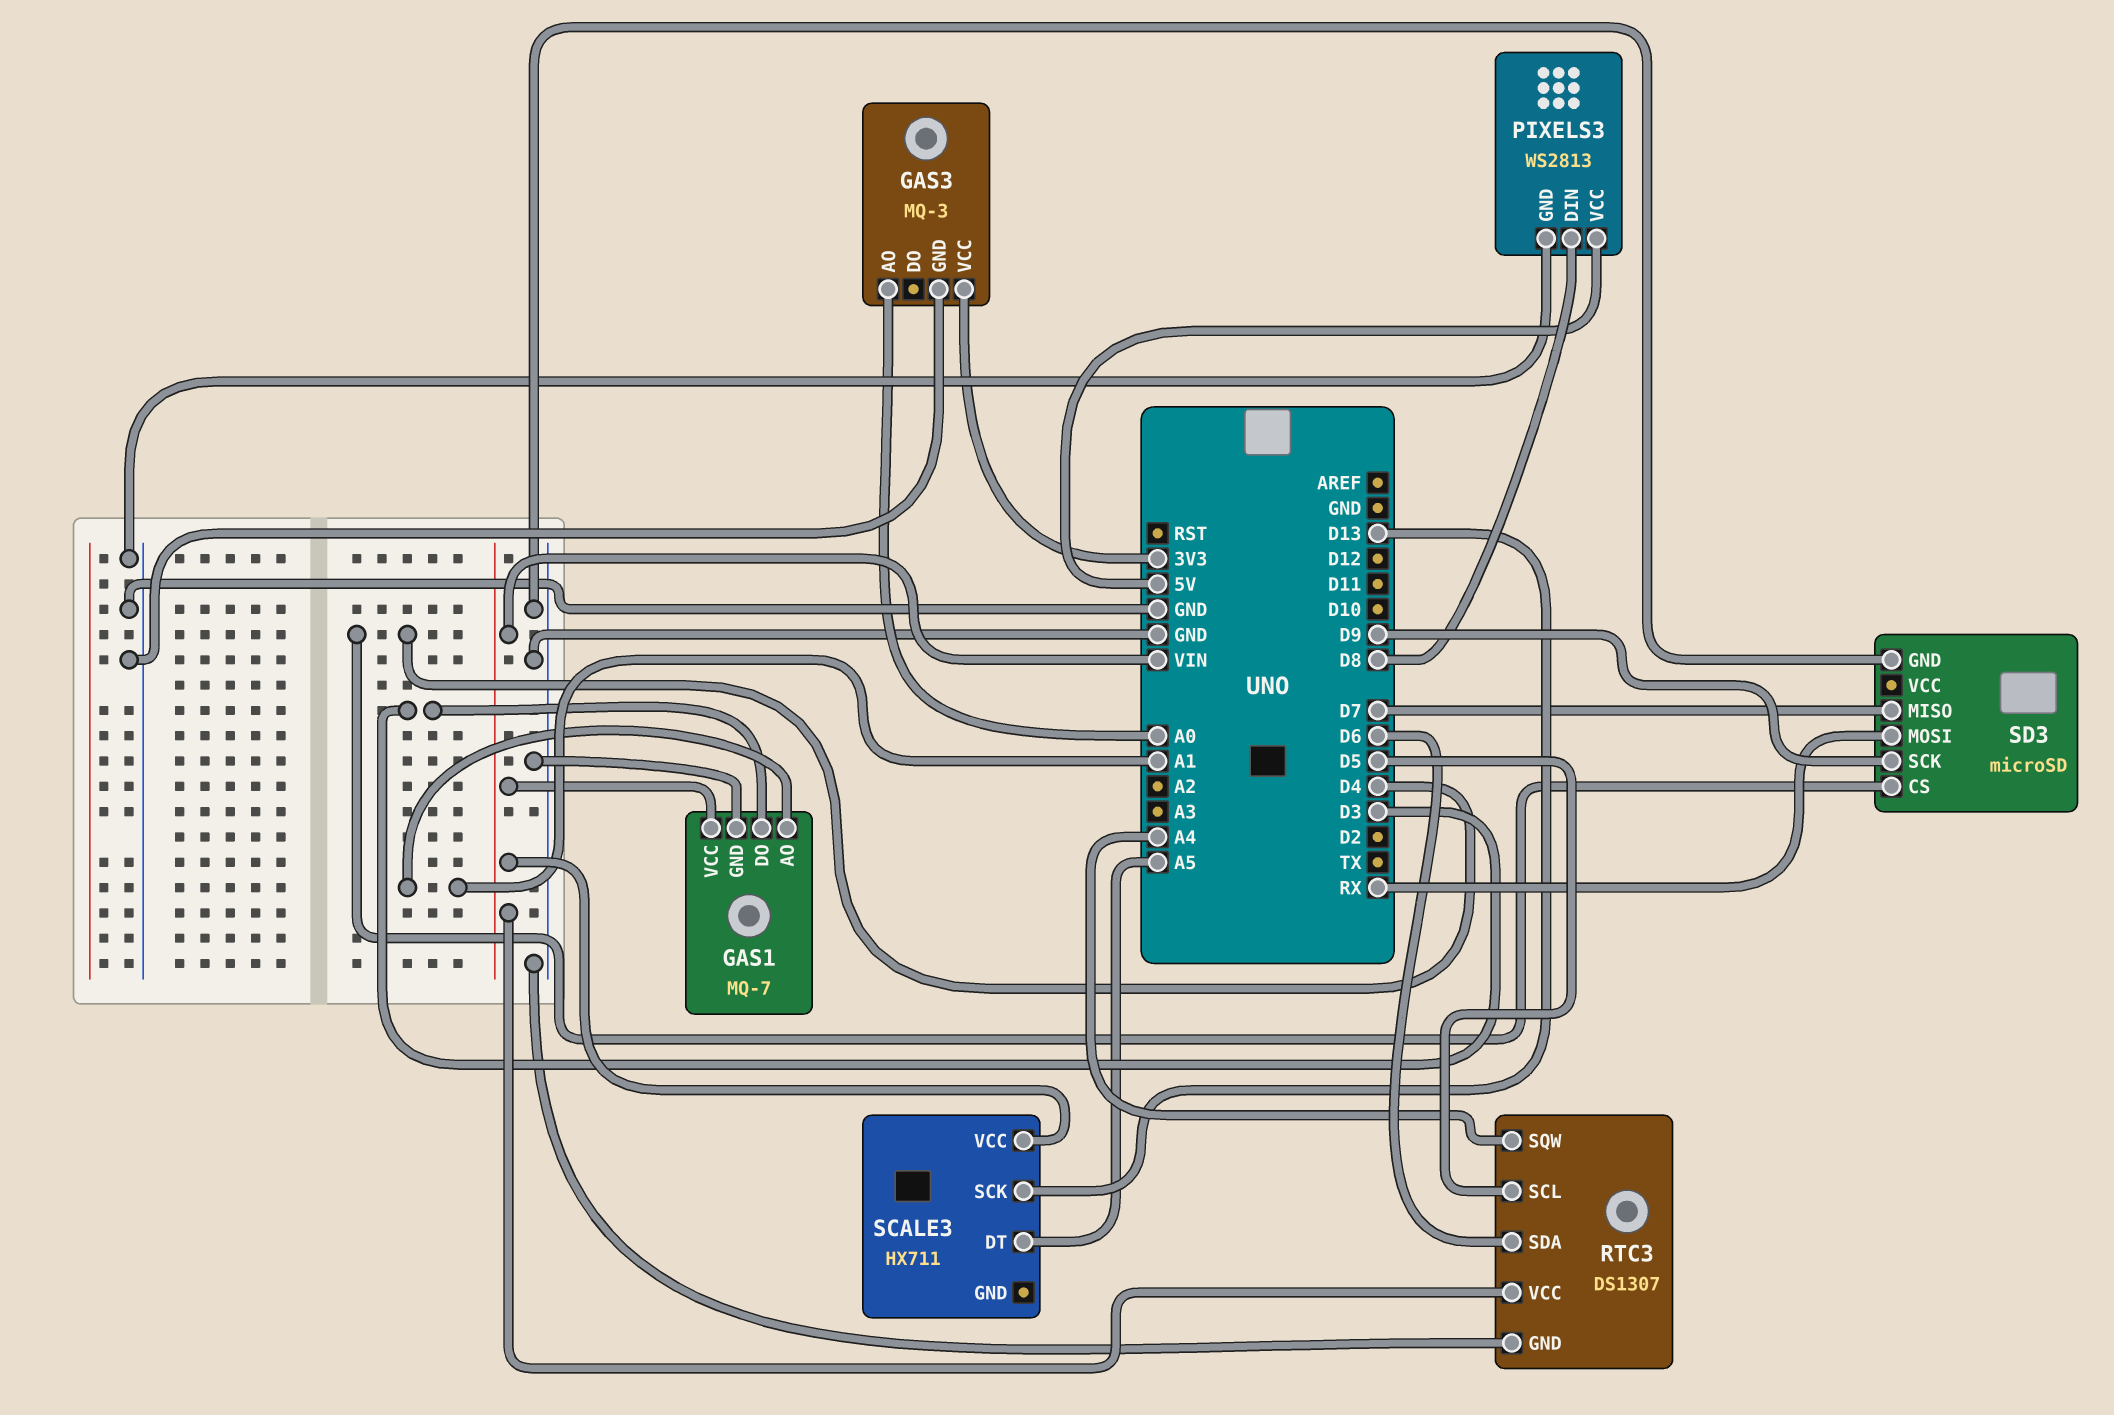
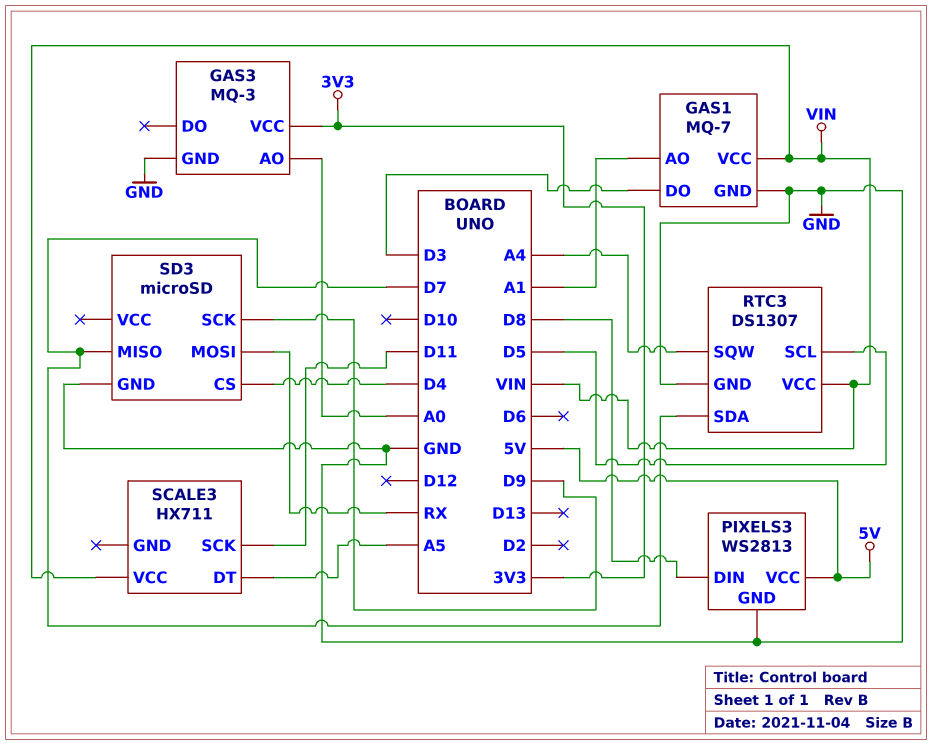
RTC3 pin SDA: D6 -> D7
SCALE3 pin SCK: D13 -> D11

